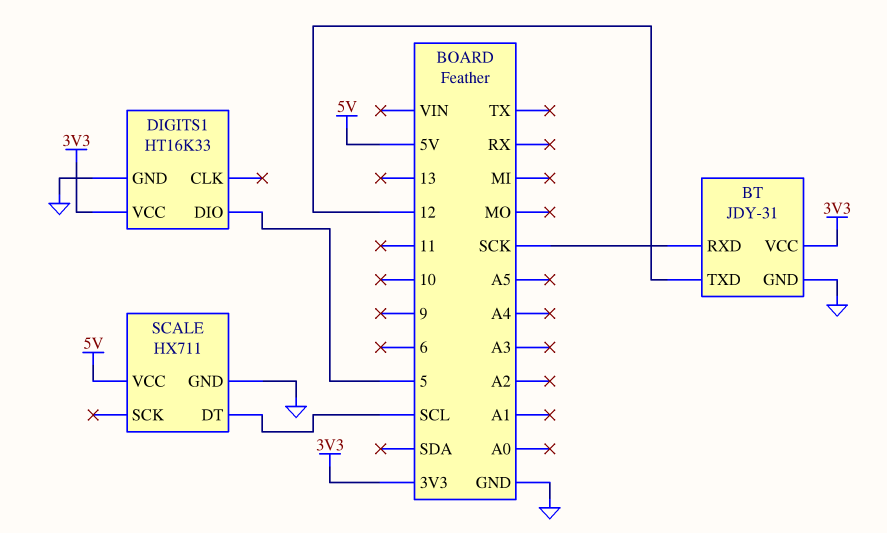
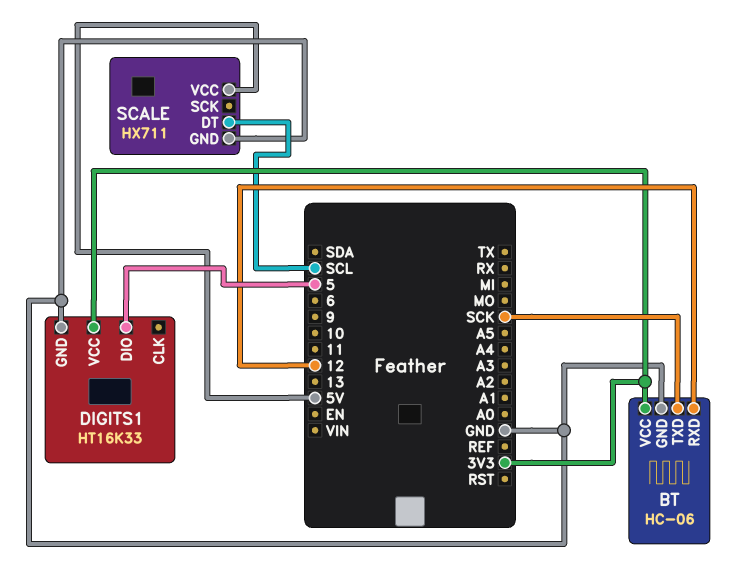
BT: JDY-31 -> HC-06
BT pin RXD: SCK -> 12
BT pin TXD: 12 -> SCK

